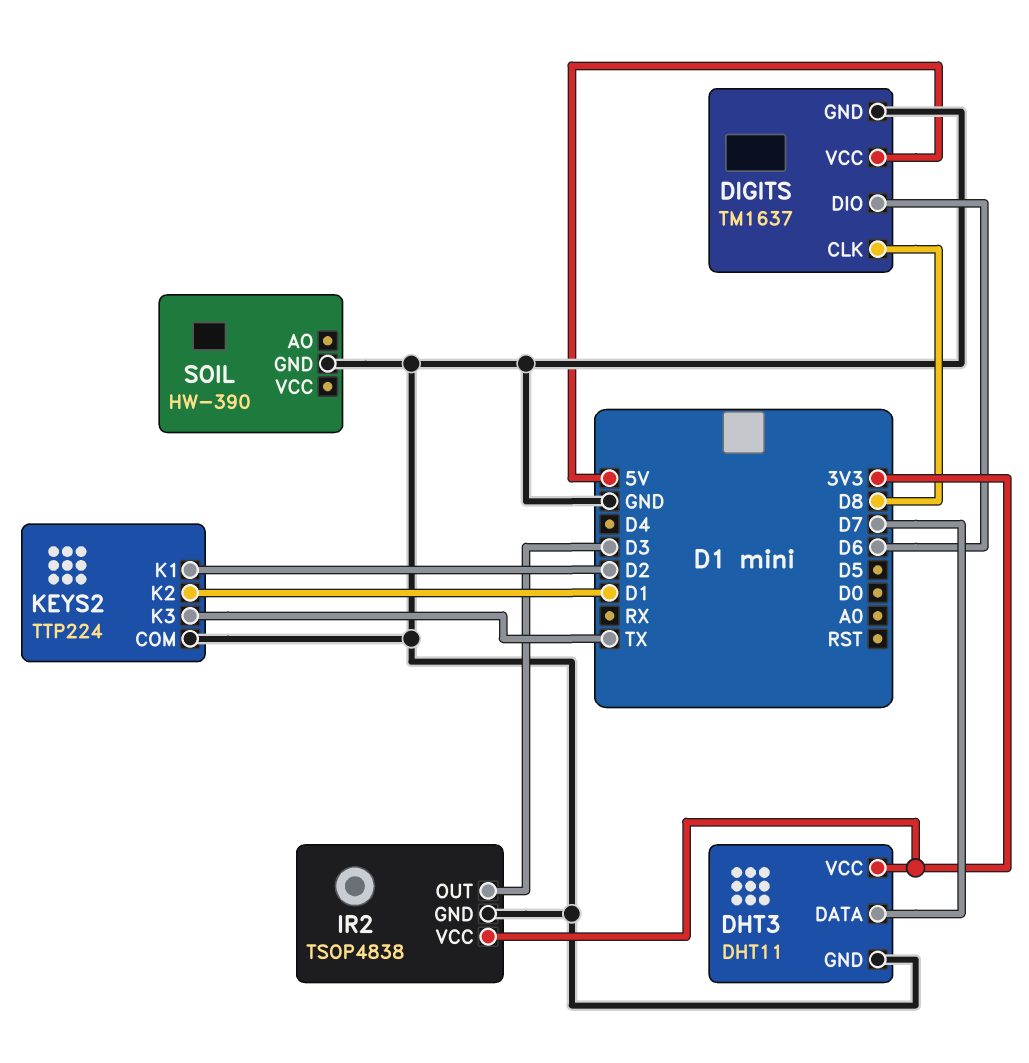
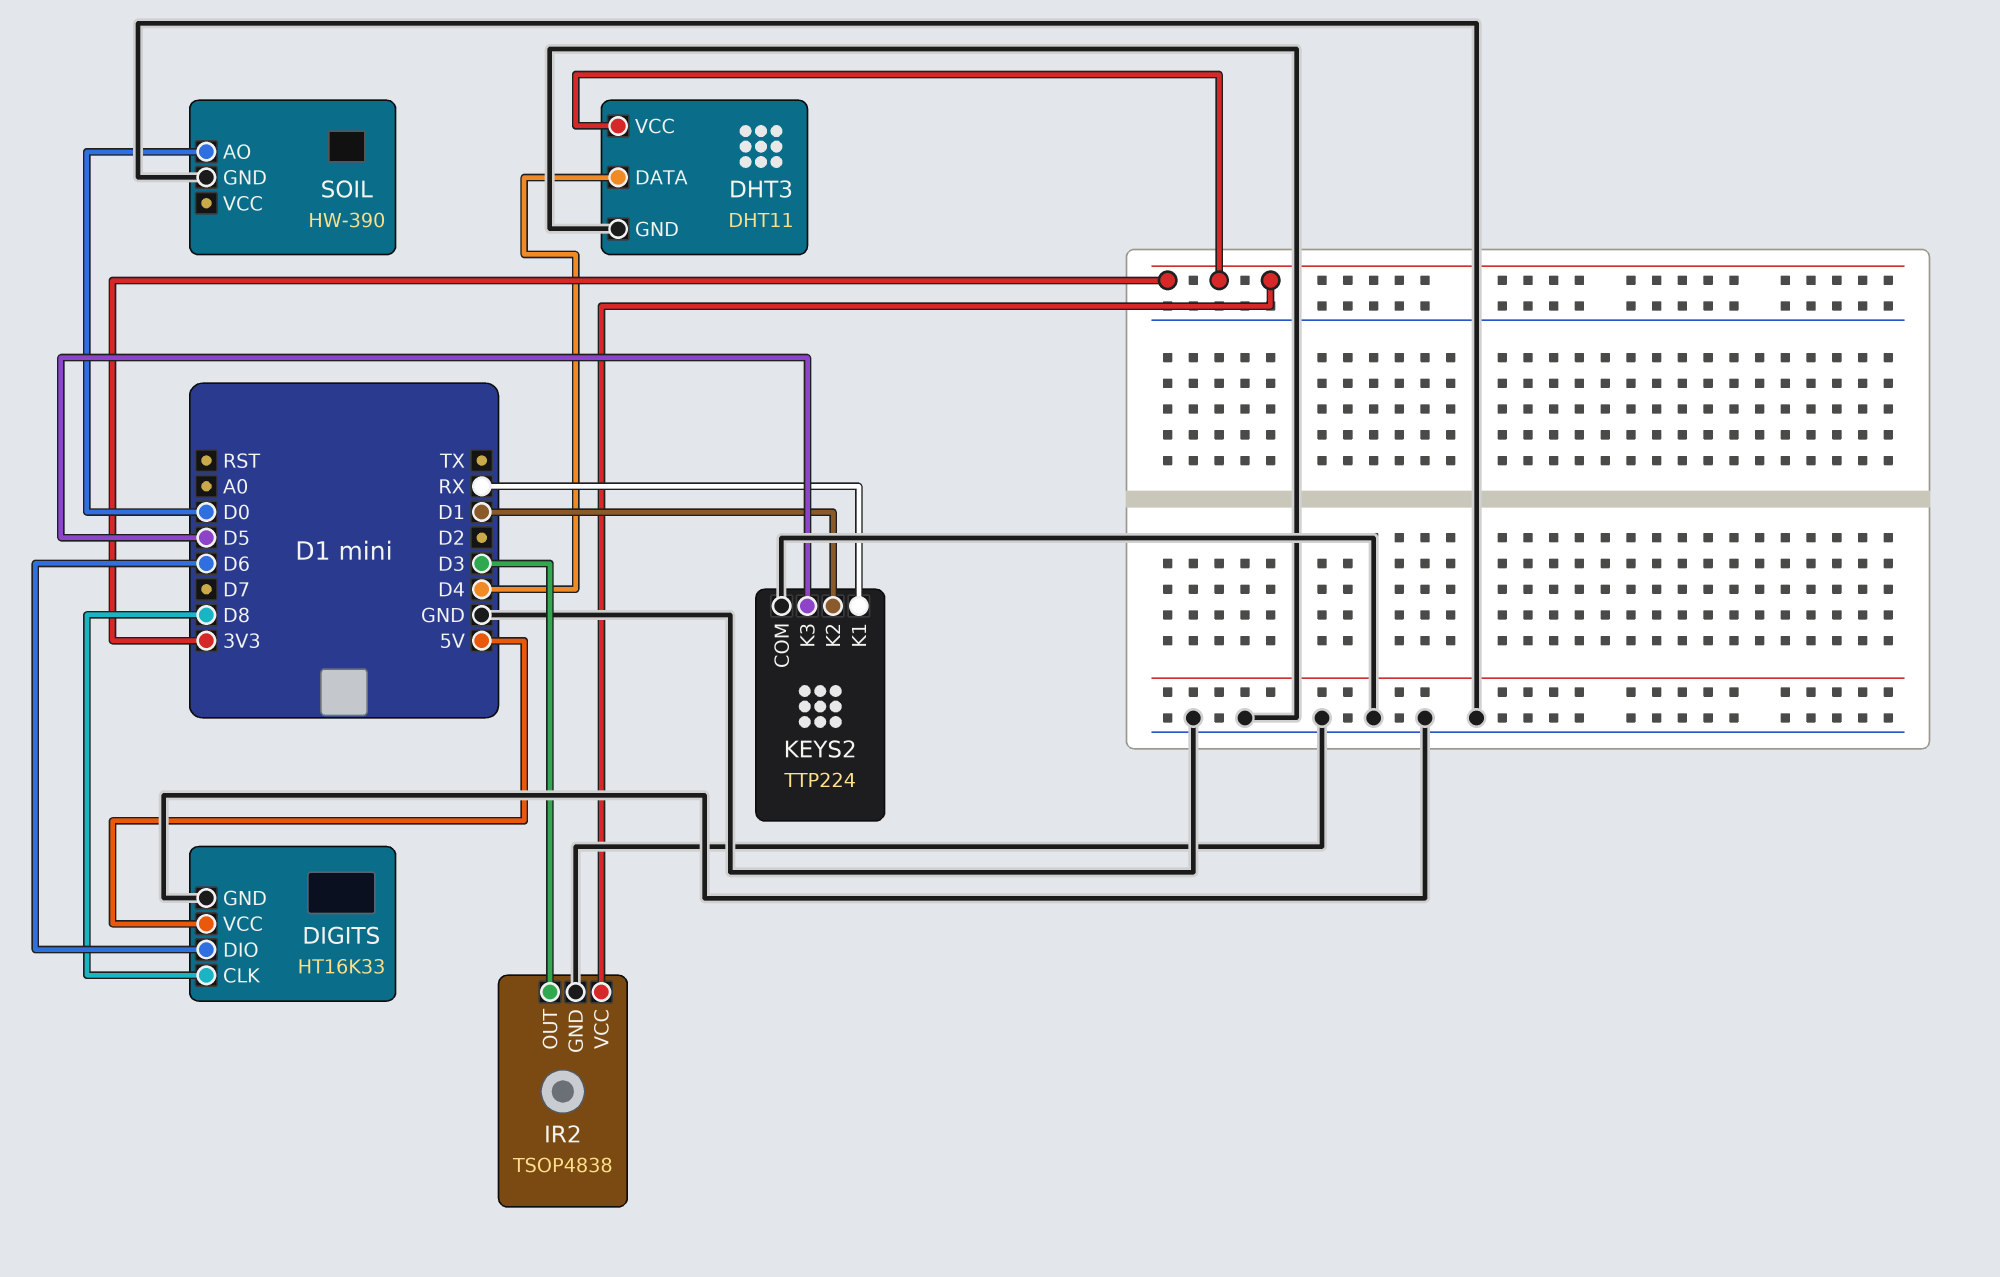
DHT3 pin DATA: D7 -> D4
DIGITS: TM1637 -> HT16K33
KEYS2 pin K1: D2 -> RX
KEYS2 pin K3: TX -> D5
SOIL pin AO: none -> D0

